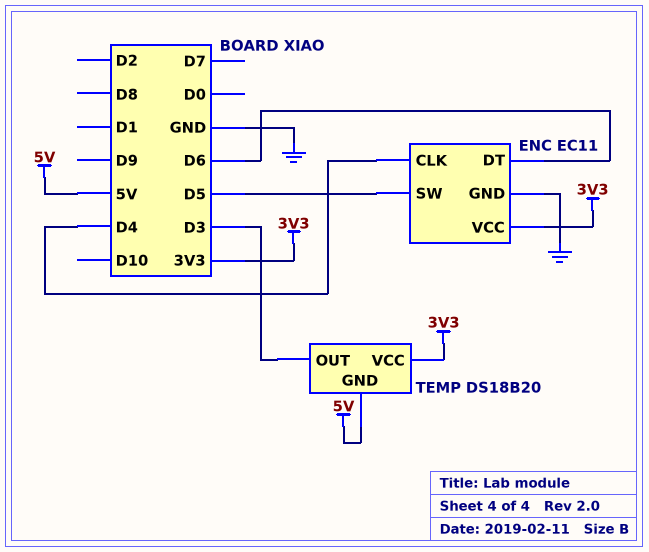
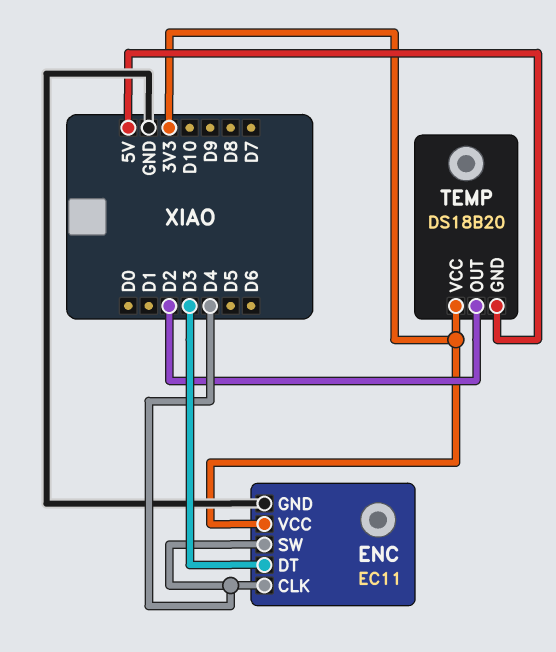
ENC pin DT: D6 -> D3
ENC pin SW: D5 -> D4
TEMP pin OUT: D3 -> D2

